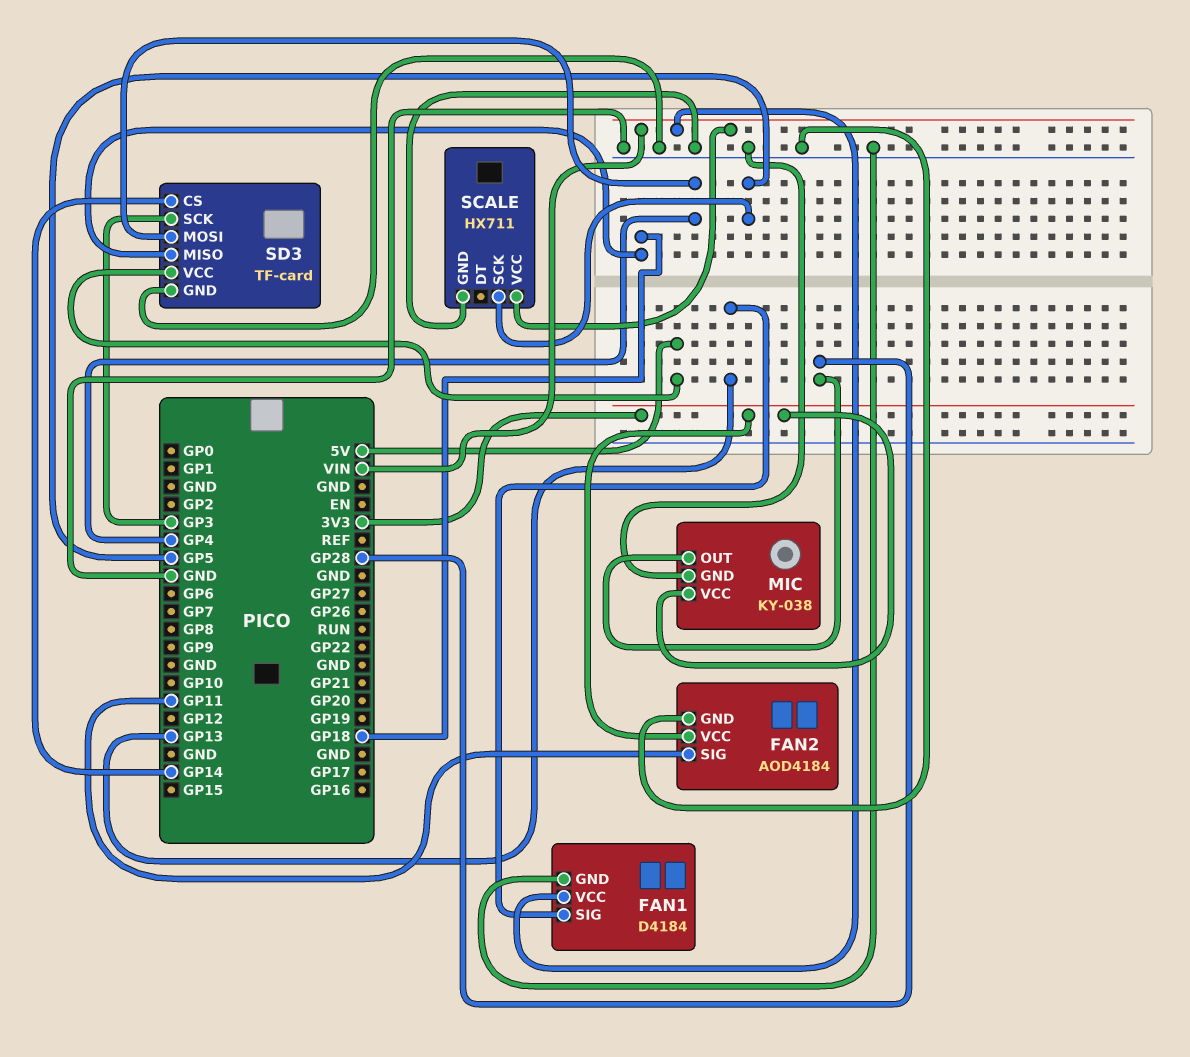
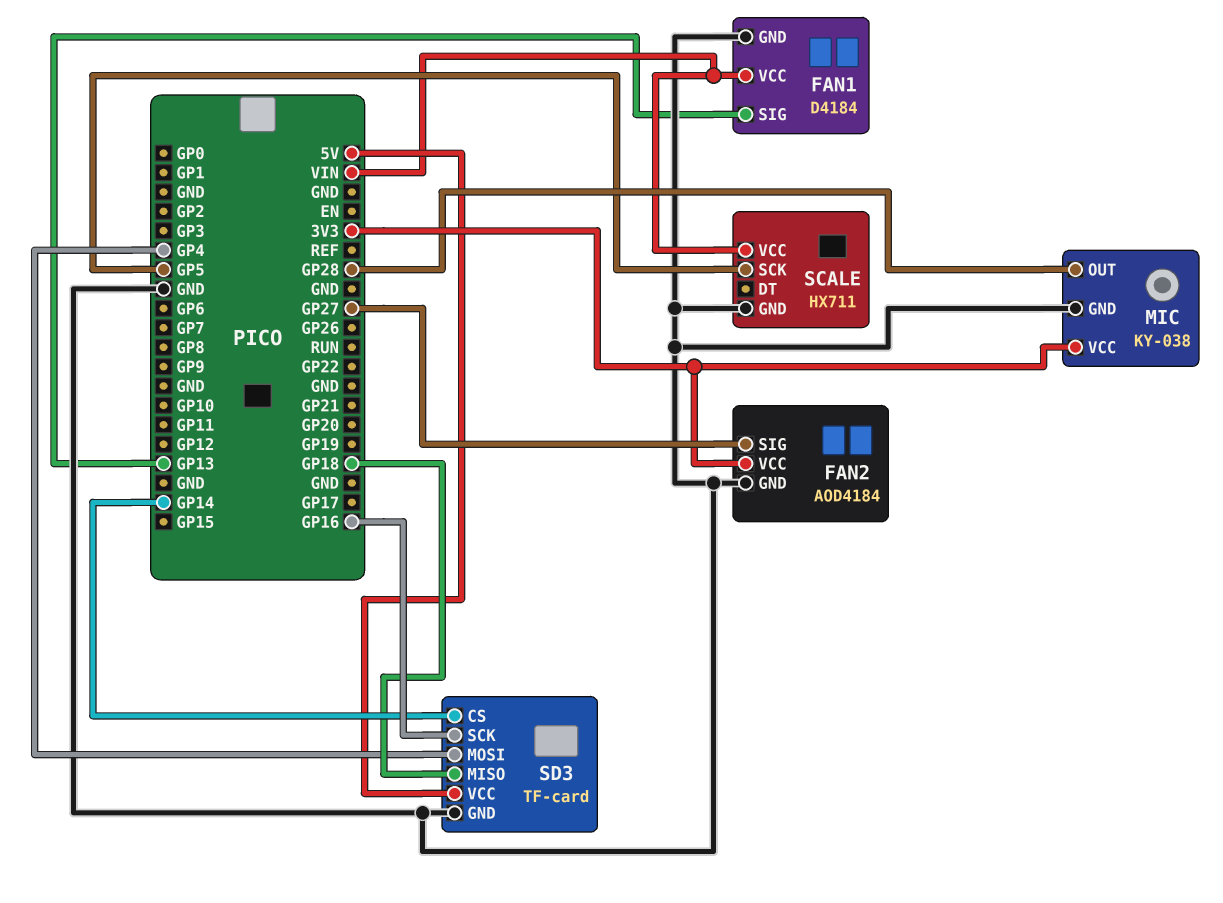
FAN2 pin SIG: GP11 -> GP27
SD3 pin SCK: GP3 -> GP16

